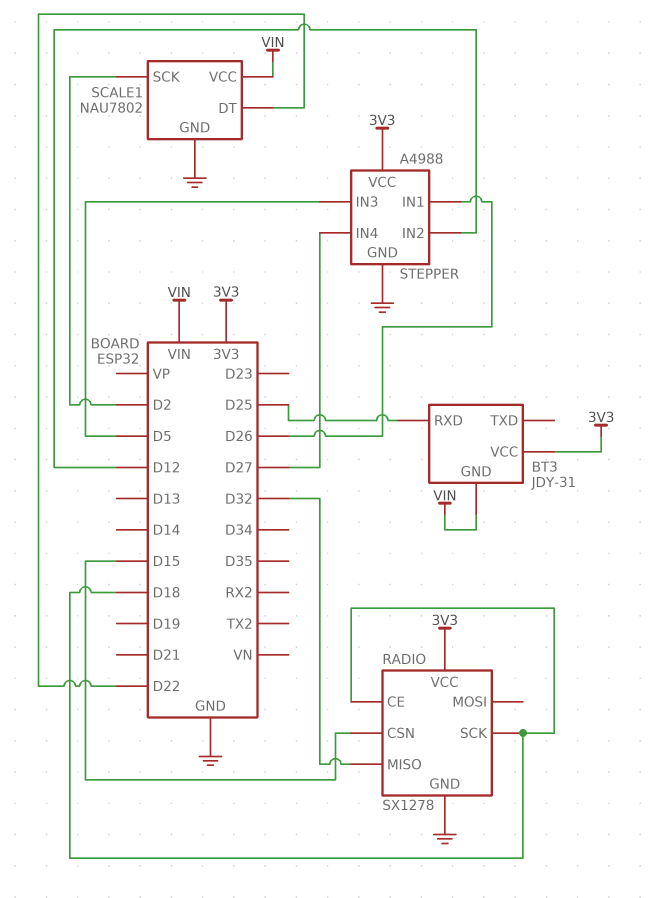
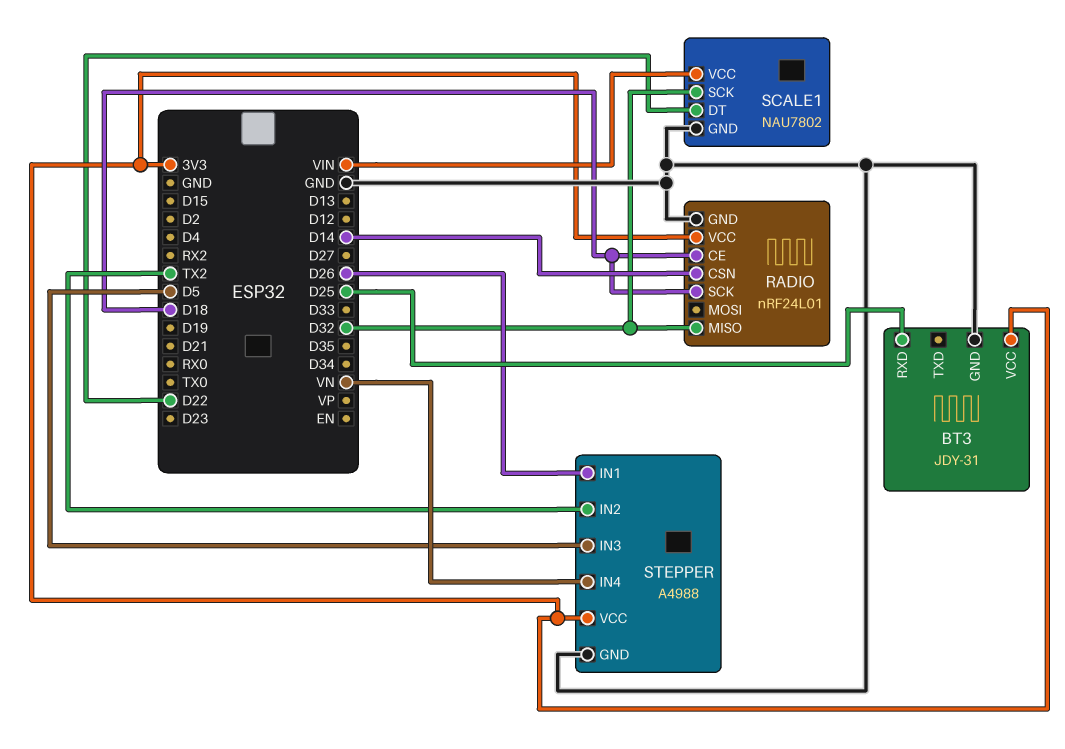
BT3 pin GND: VIN -> GND
RADIO: SX1278 -> nRF24L01
RADIO pin CSN: D15 -> D14
SCALE1 pin SCK: D2 -> D32
STEPPER pin IN2: D12 -> TX2
STEPPER pin IN4: D27 -> VN

